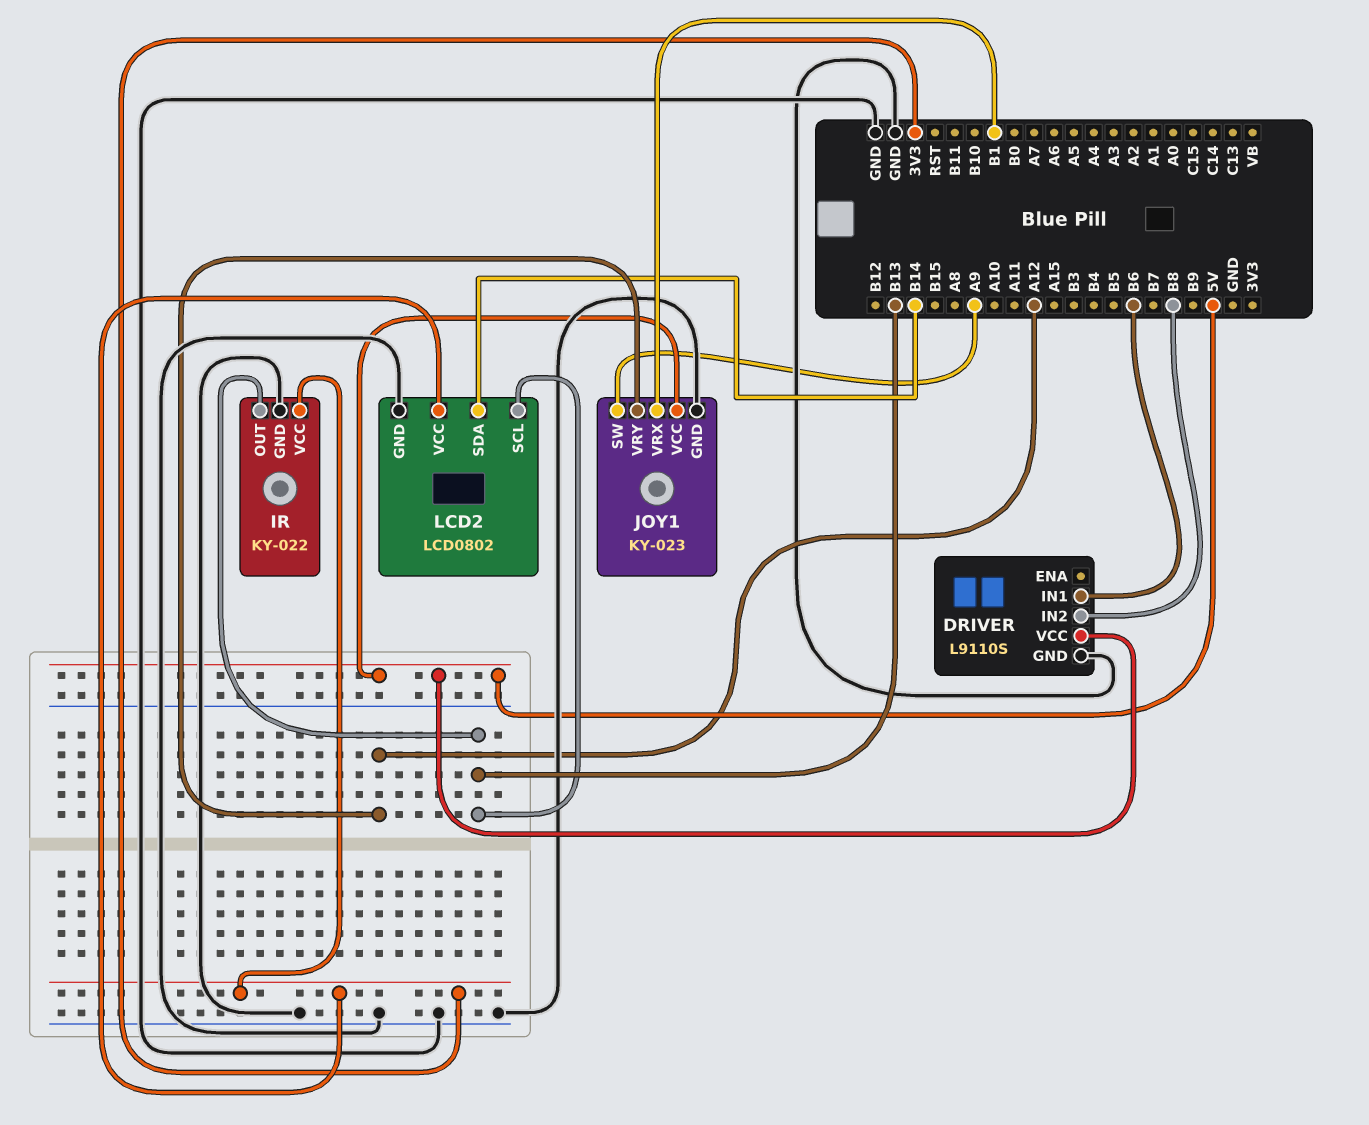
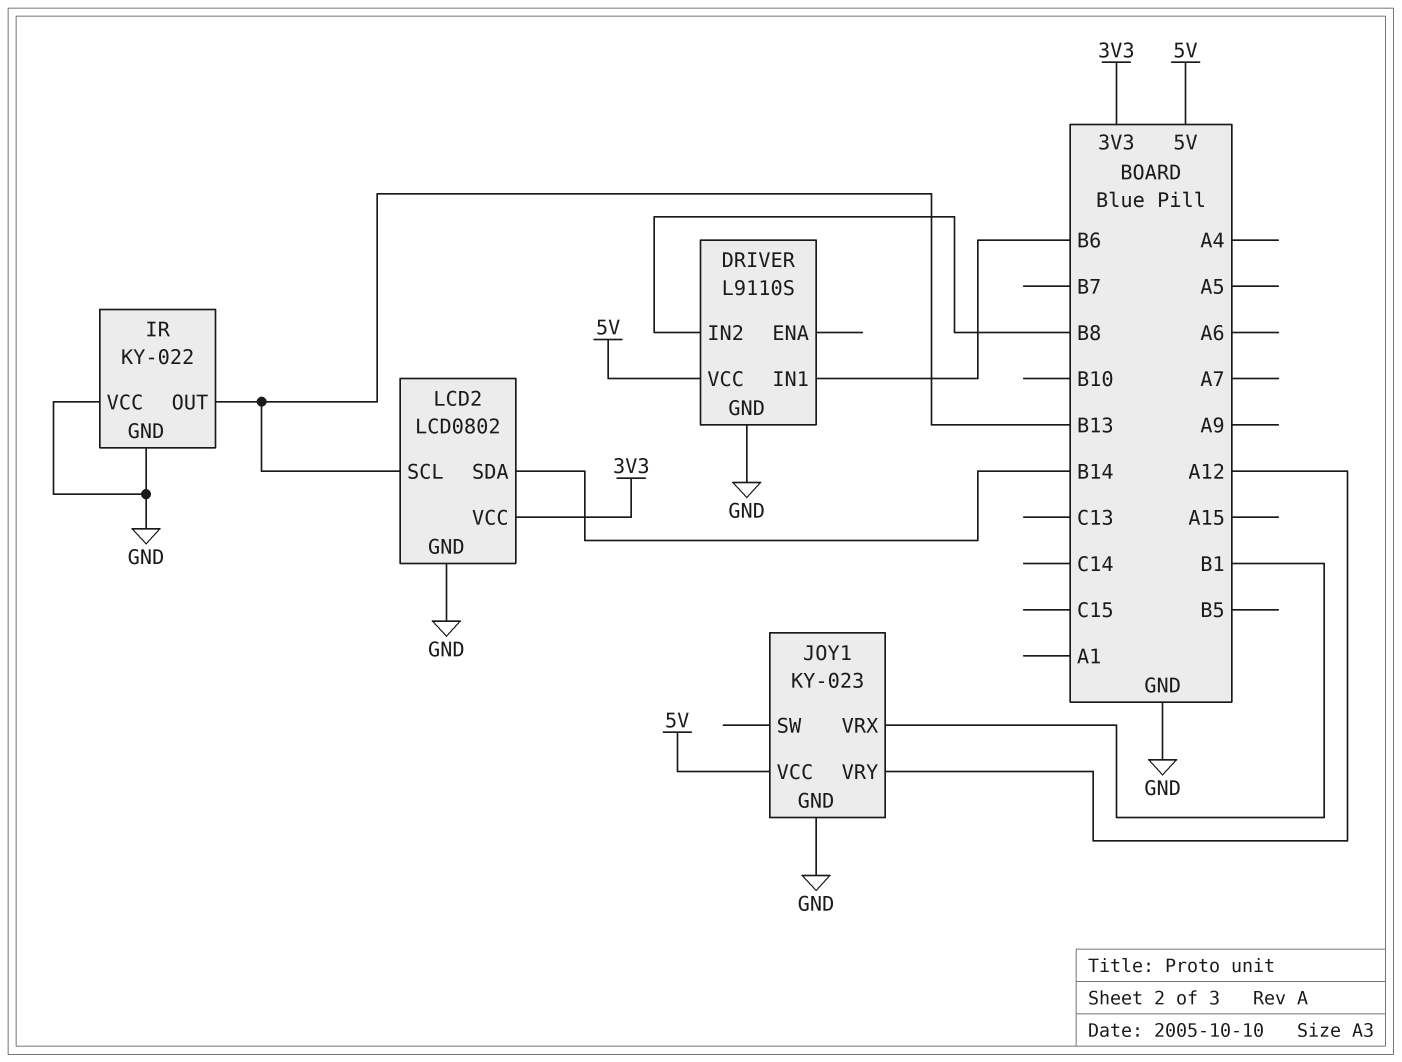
IR pin VCC: 3V3 -> GND
JOY1 pin SW: A9 -> none

